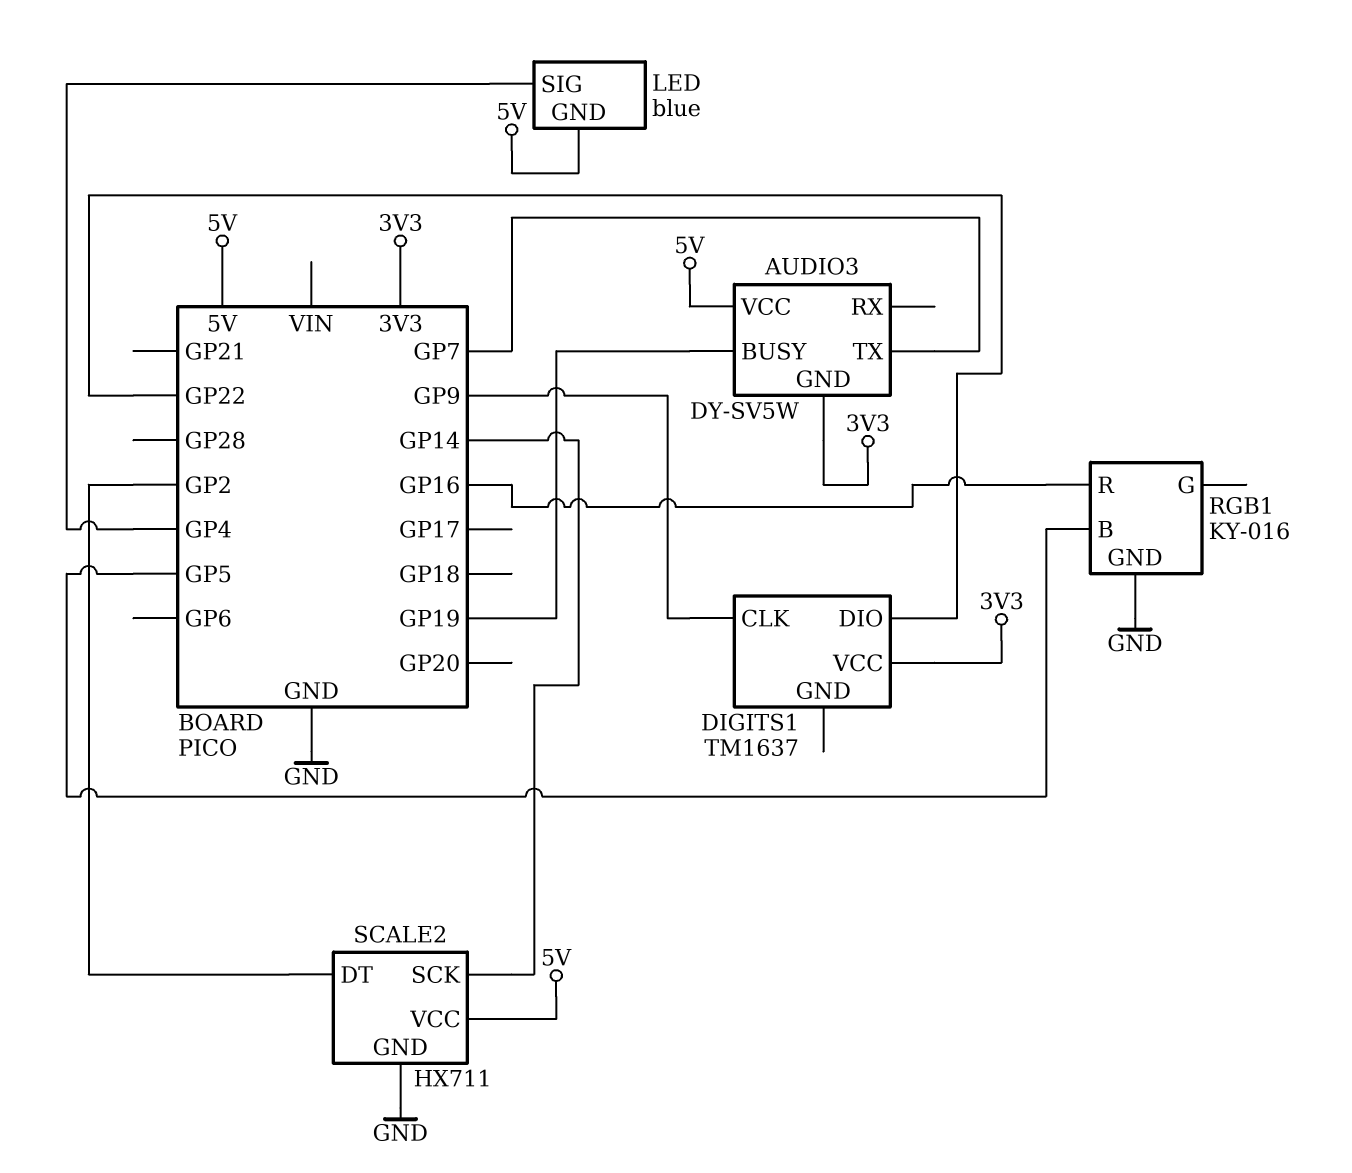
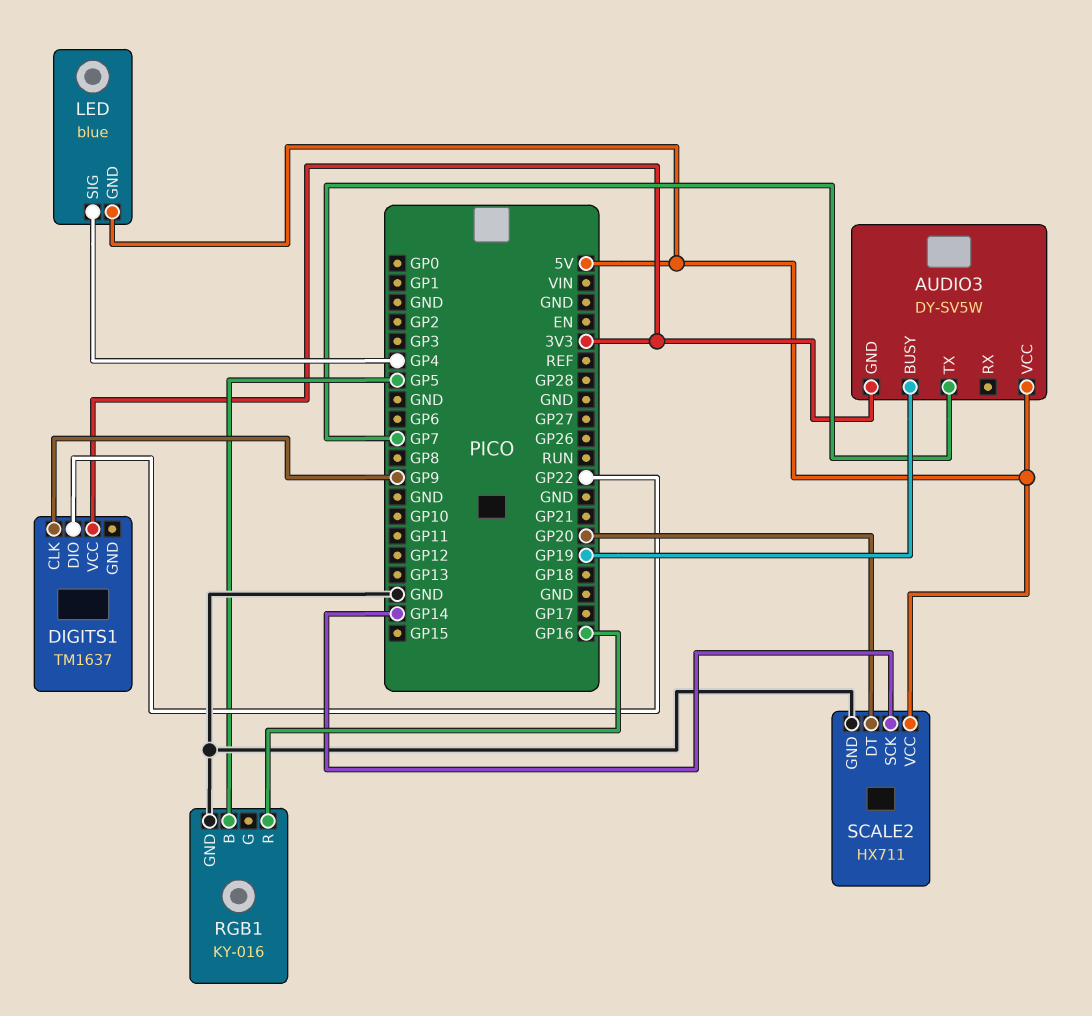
SCALE2 pin DT: GP2 -> GP20

